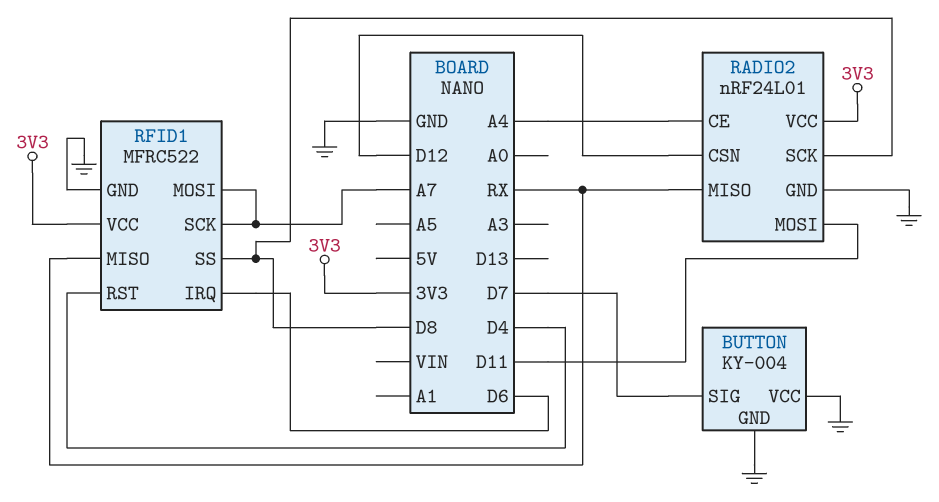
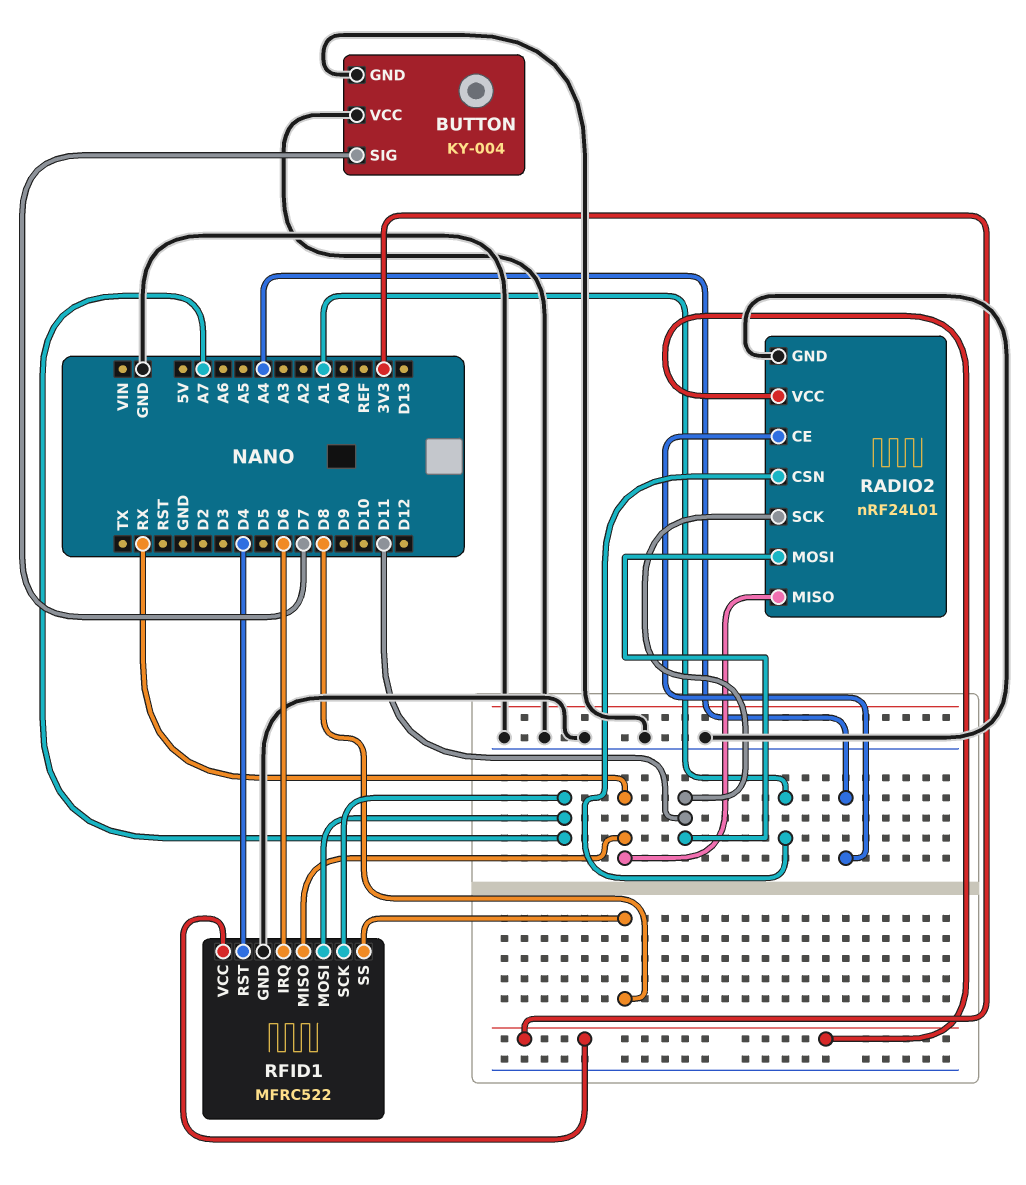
RADIO2 pin CSN: D12 -> A1
RADIO2 pin SCK: D8 -> D11

